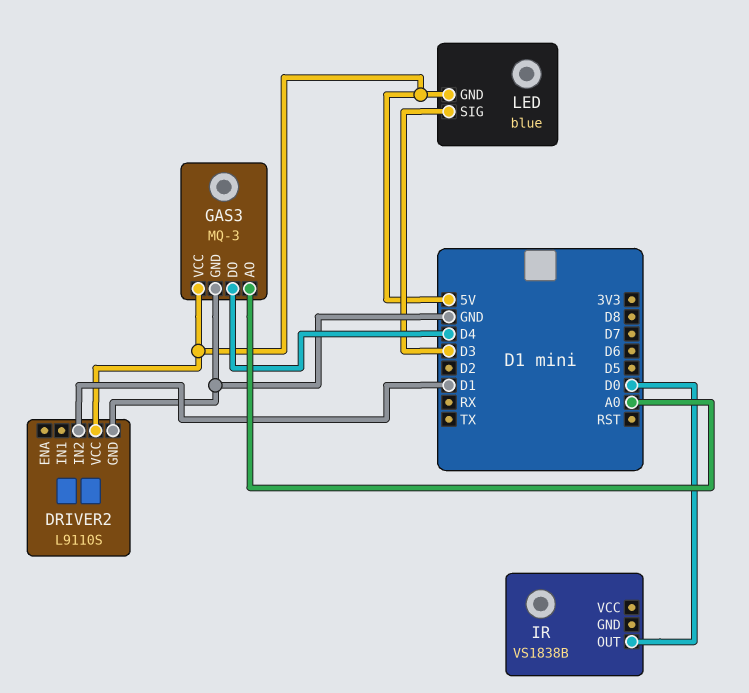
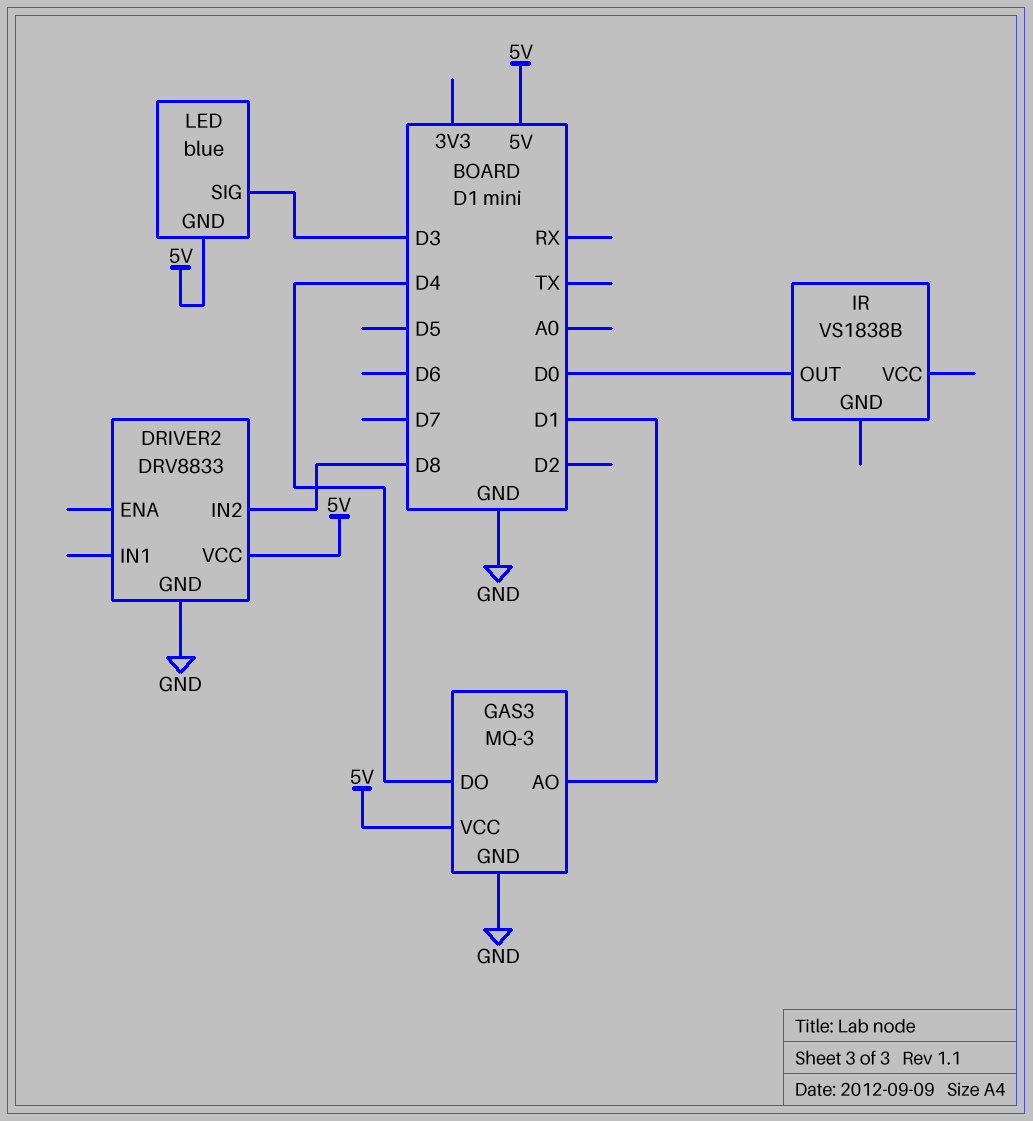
DRIVER2: L9110S -> DRV8833
DRIVER2 pin IN2: D1 -> D8
GAS3 pin AO: A0 -> D1

